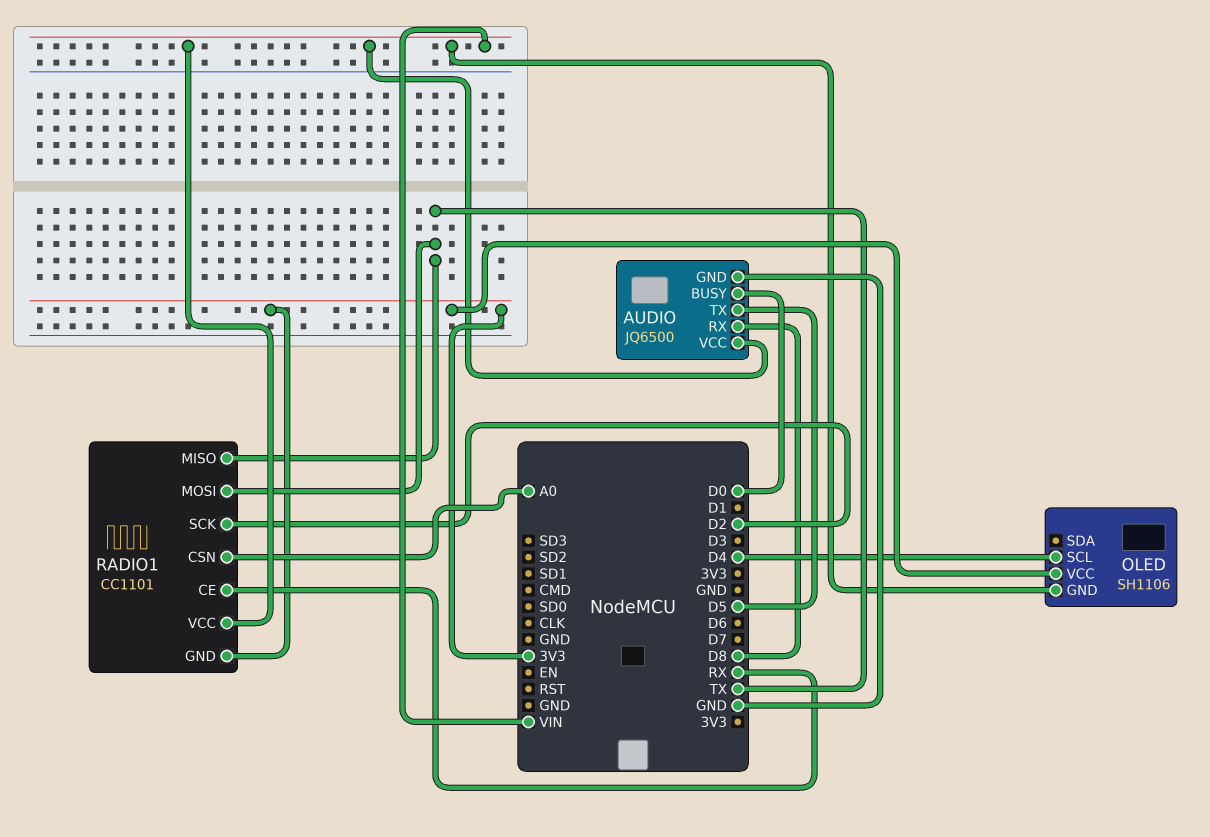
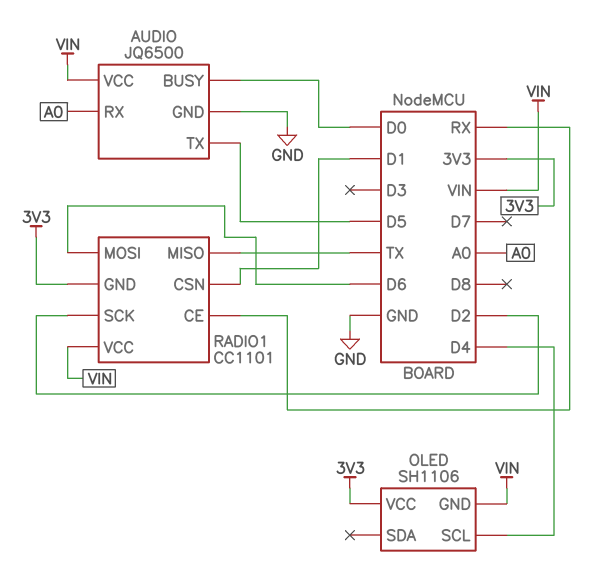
AUDIO pin RX: D8 -> A0
RADIO1 pin CSN: A0 -> D1
RADIO1 pin MOSI: TX -> D6

